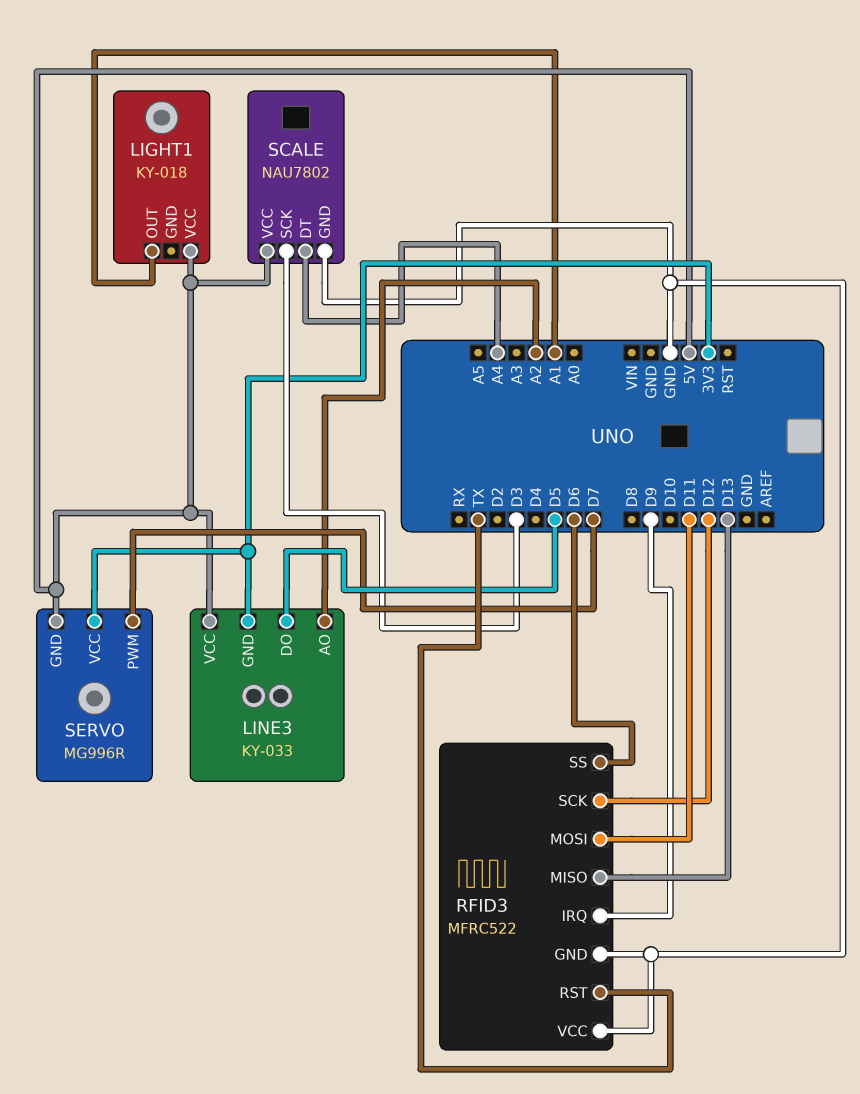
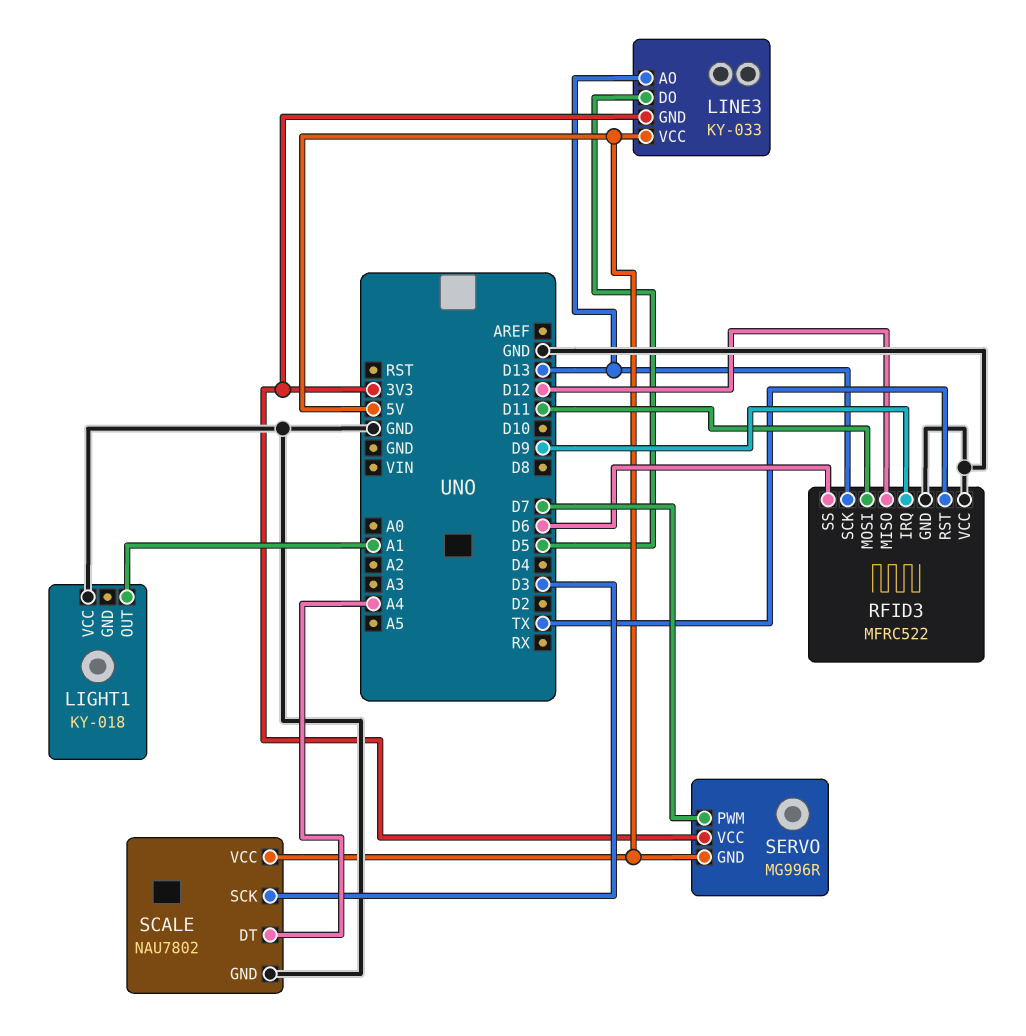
LIGHT1 pin VCC: 5V -> GND
LINE3 pin AO: A2 -> D13
RFID3 pin MISO: D13 -> D12
RFID3 pin SCK: D12 -> D13

